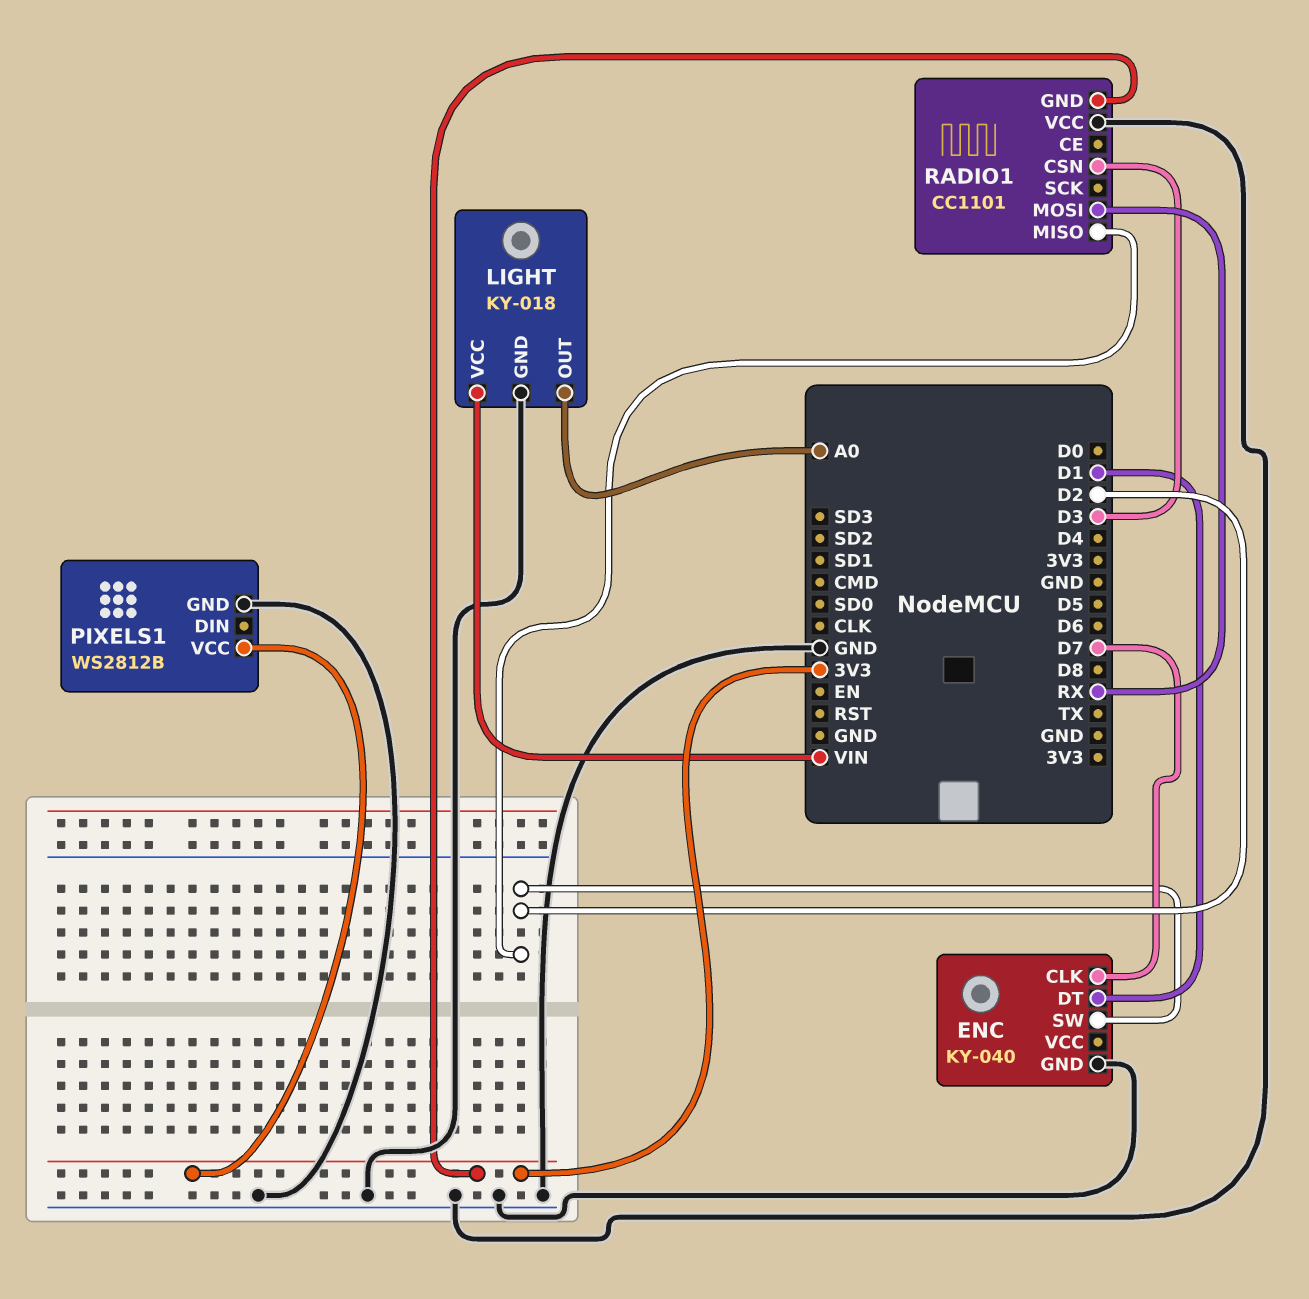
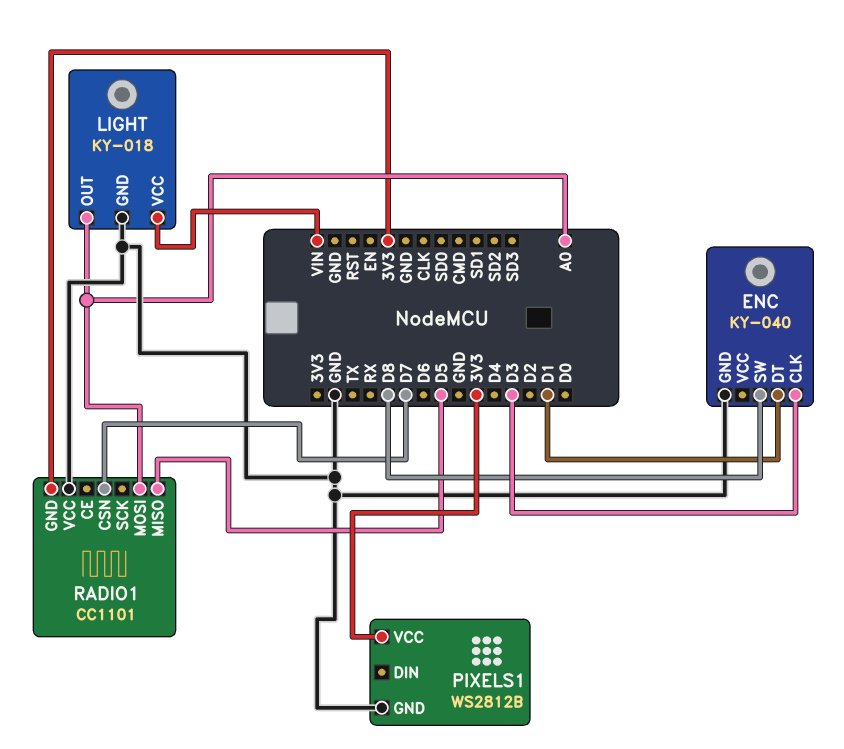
ENC pin CLK: D7 -> D3
ENC pin SW: D2 -> D8
RADIO1 pin CSN: D3 -> D7
RADIO1 pin MISO: D2 -> D5
RADIO1 pin MOSI: RX -> A0

